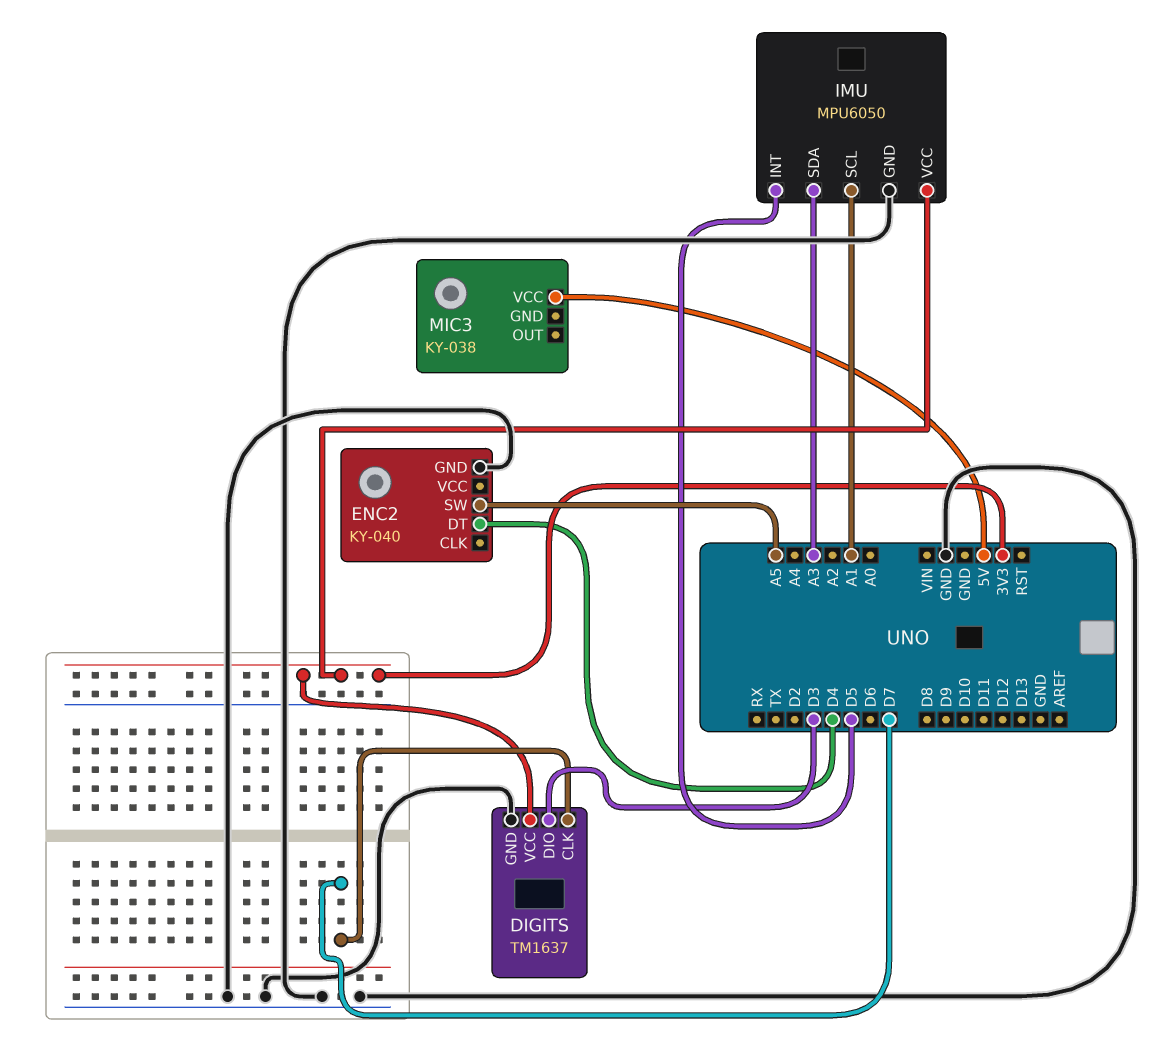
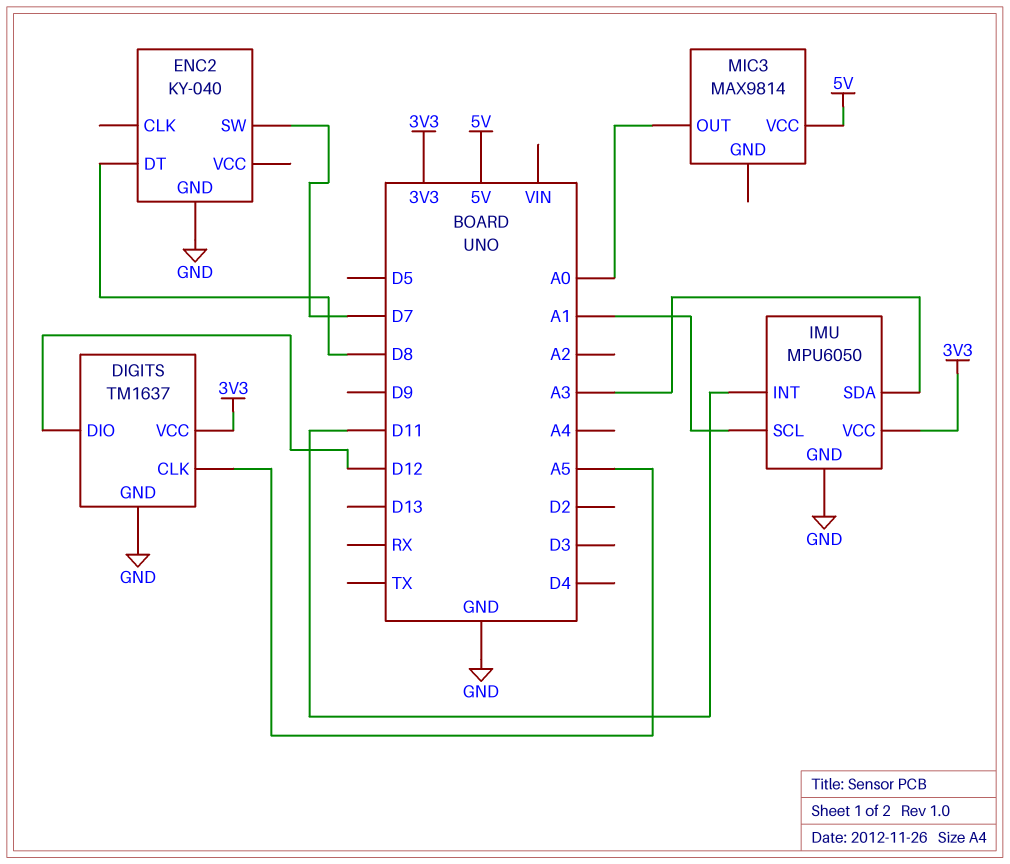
DIGITS pin CLK: D7 -> A5
DIGITS pin DIO: D3 -> D12
ENC2 pin DT: D4 -> D8
ENC2 pin SW: A5 -> D7
IMU pin INT: D5 -> D11
MIC3: KY-038 -> MAX9814
MIC3 pin OUT: none -> A0

